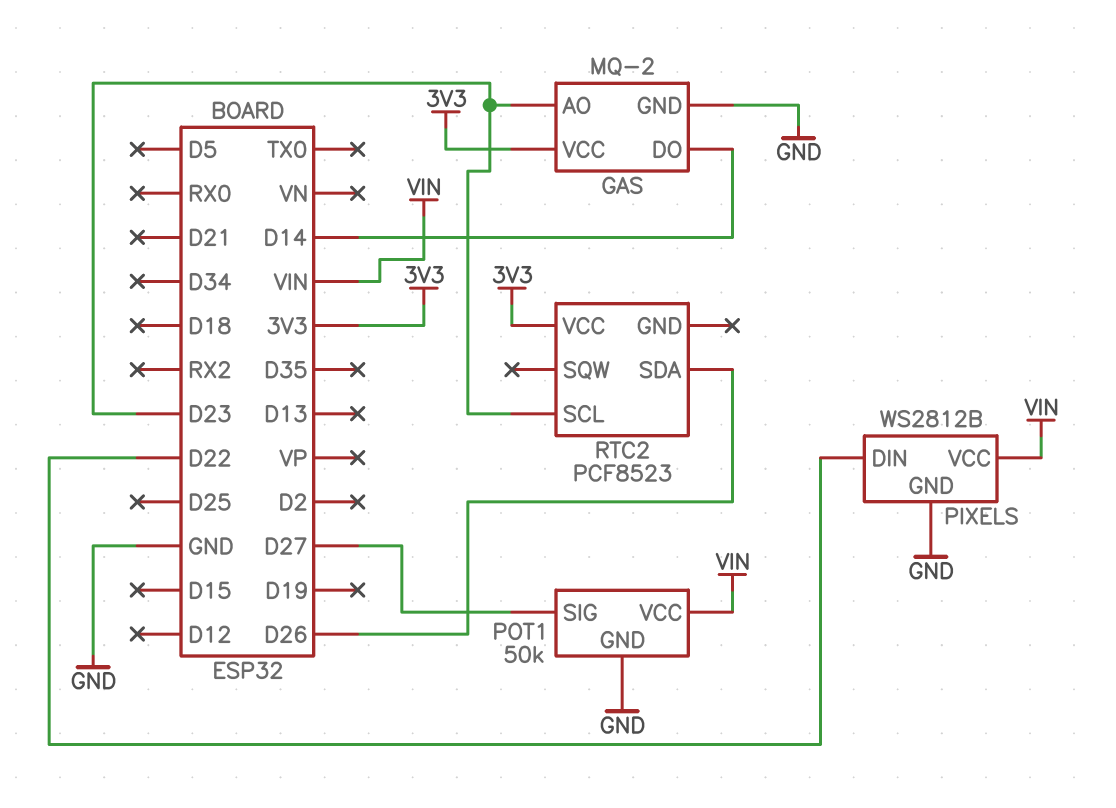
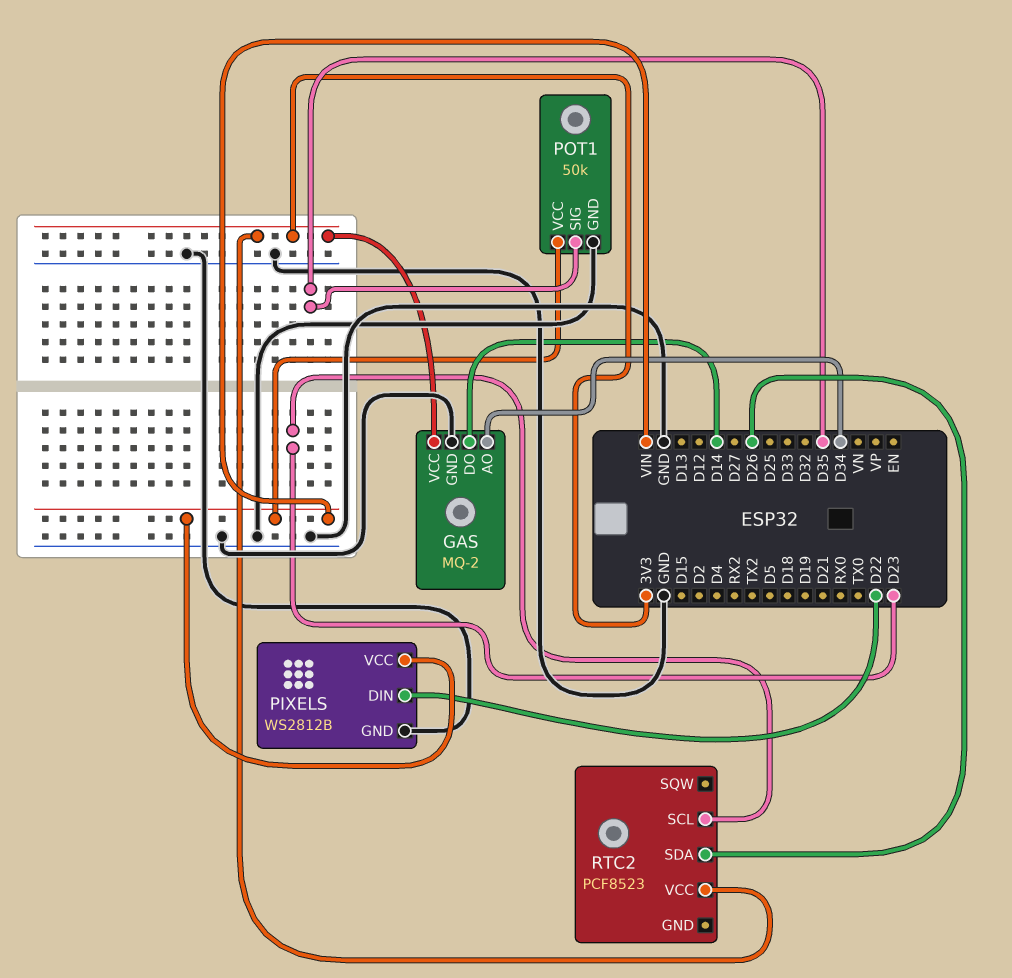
GAS pin AO: D23 -> D34
POT1 pin SIG: D27 -> D35

